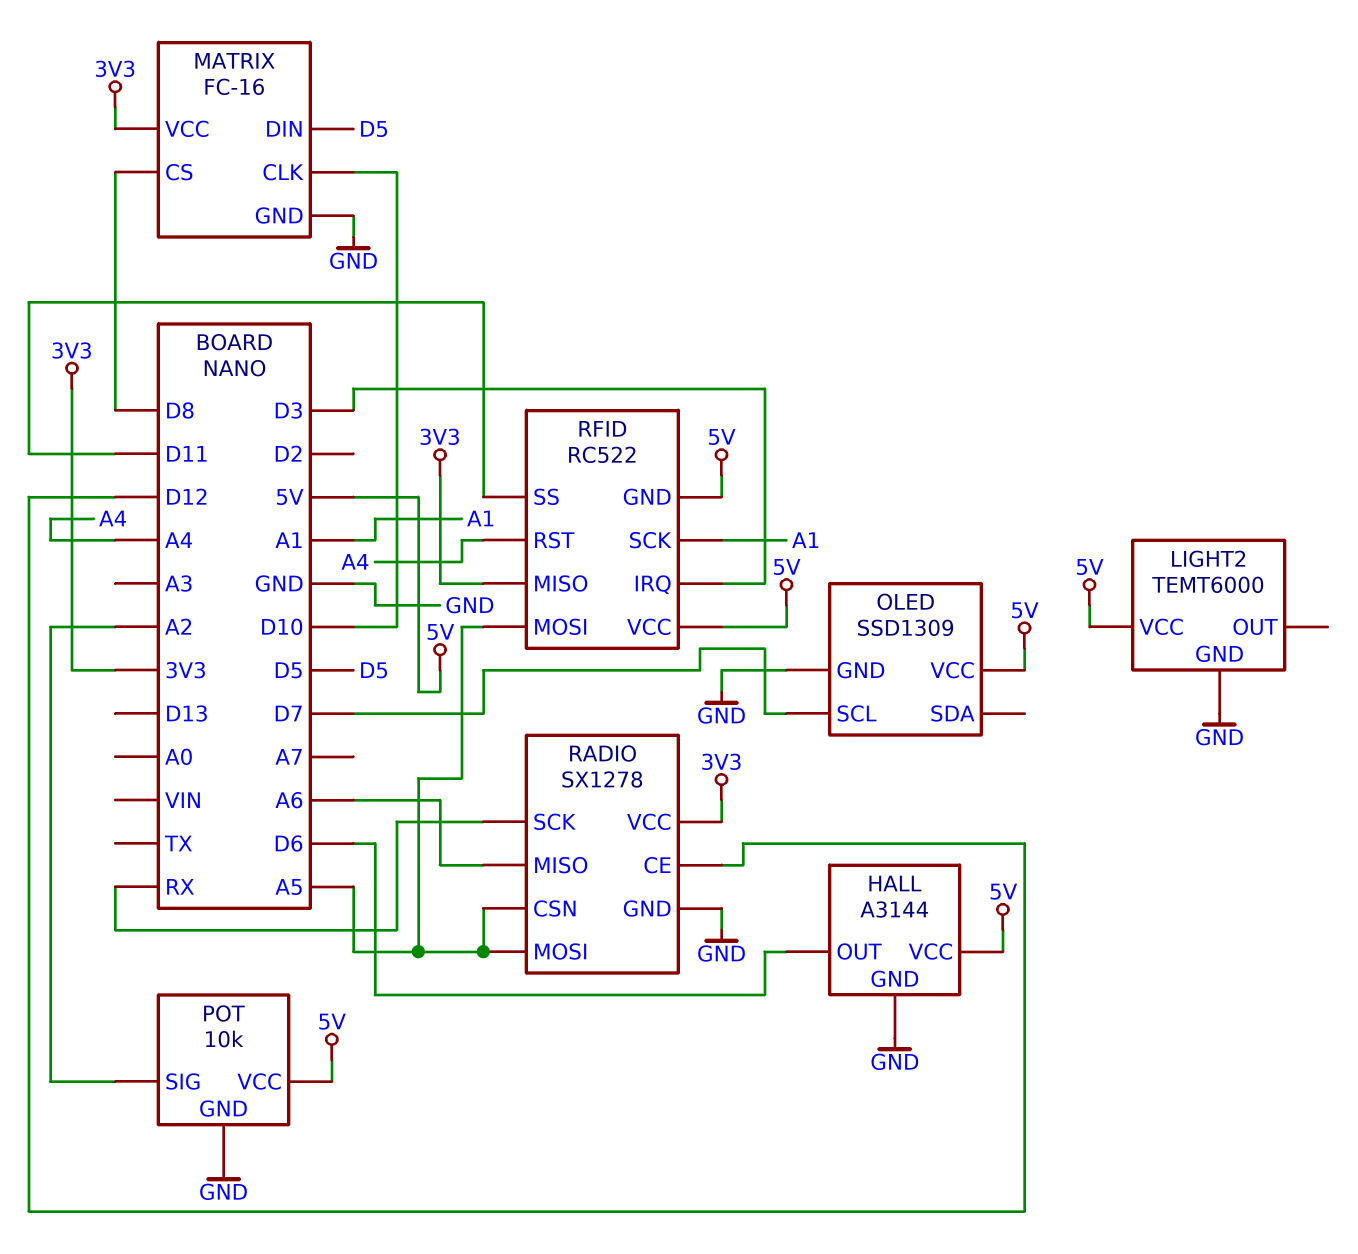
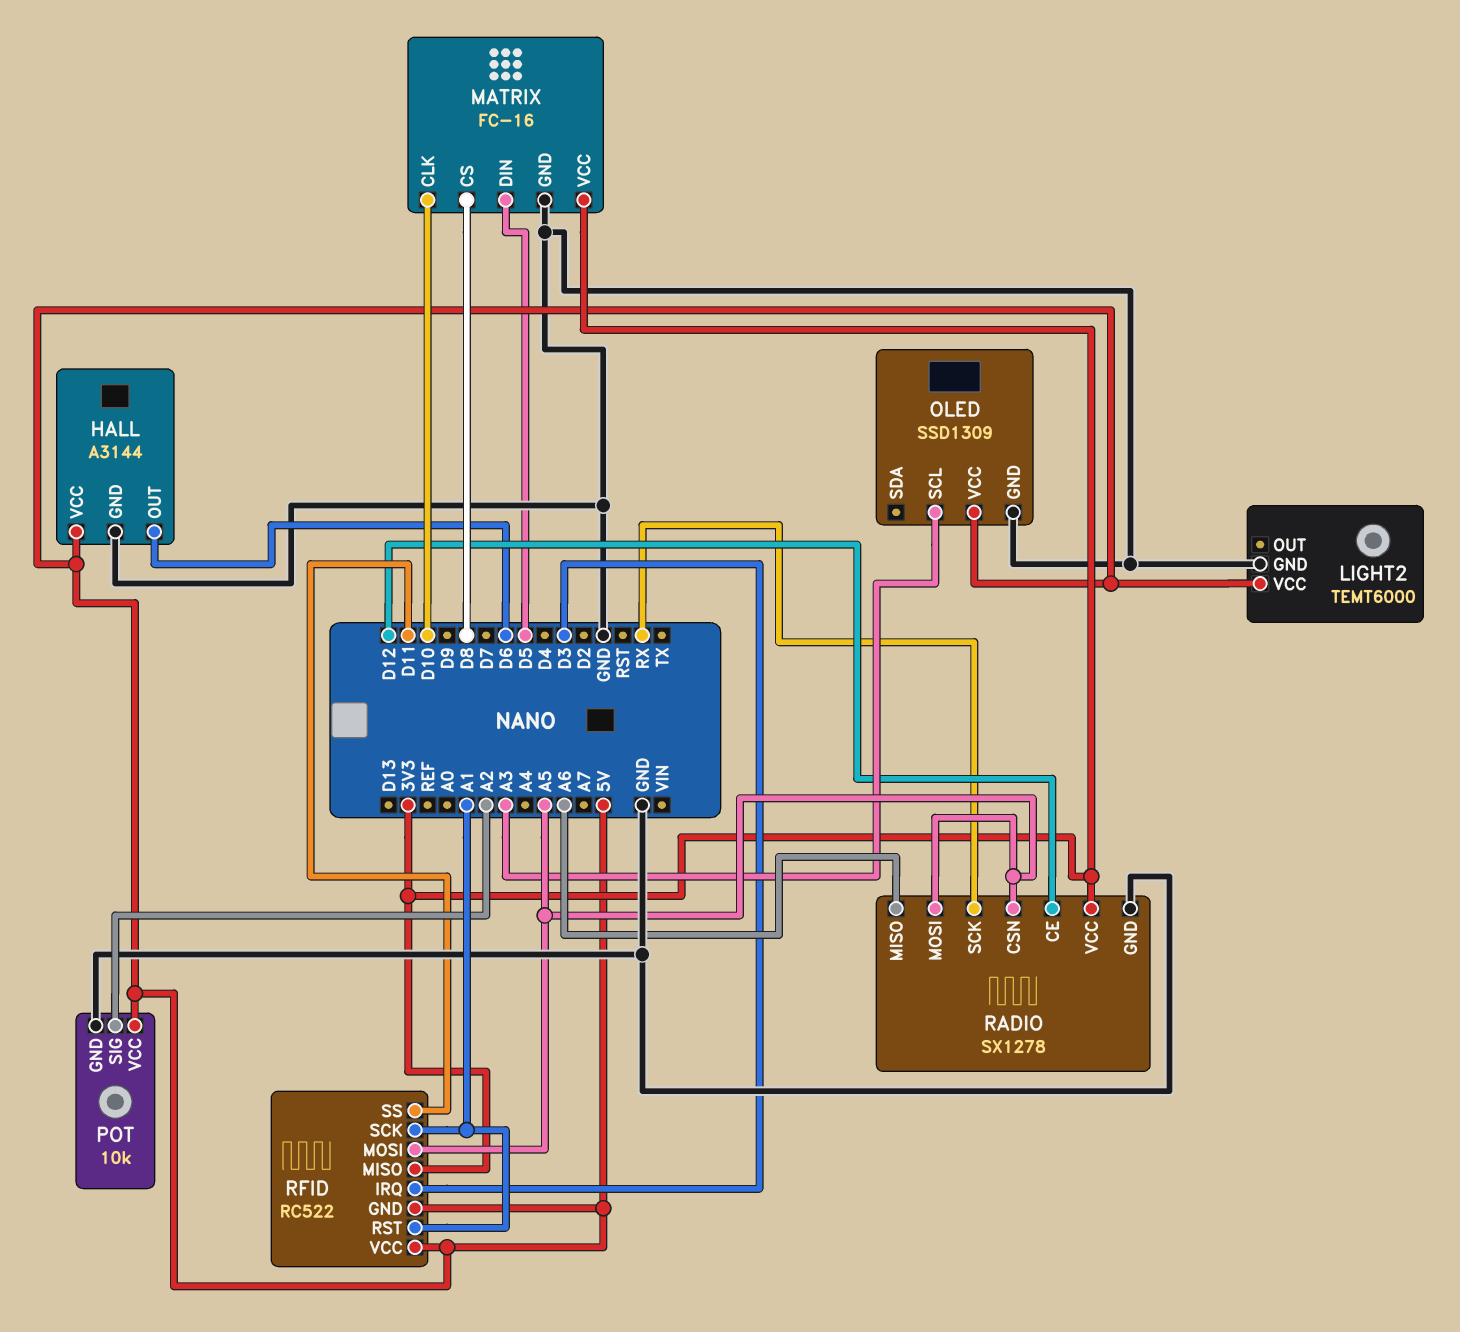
OLED pin SCL: D7 -> A3
RFID pin RST: A4 -> A1

